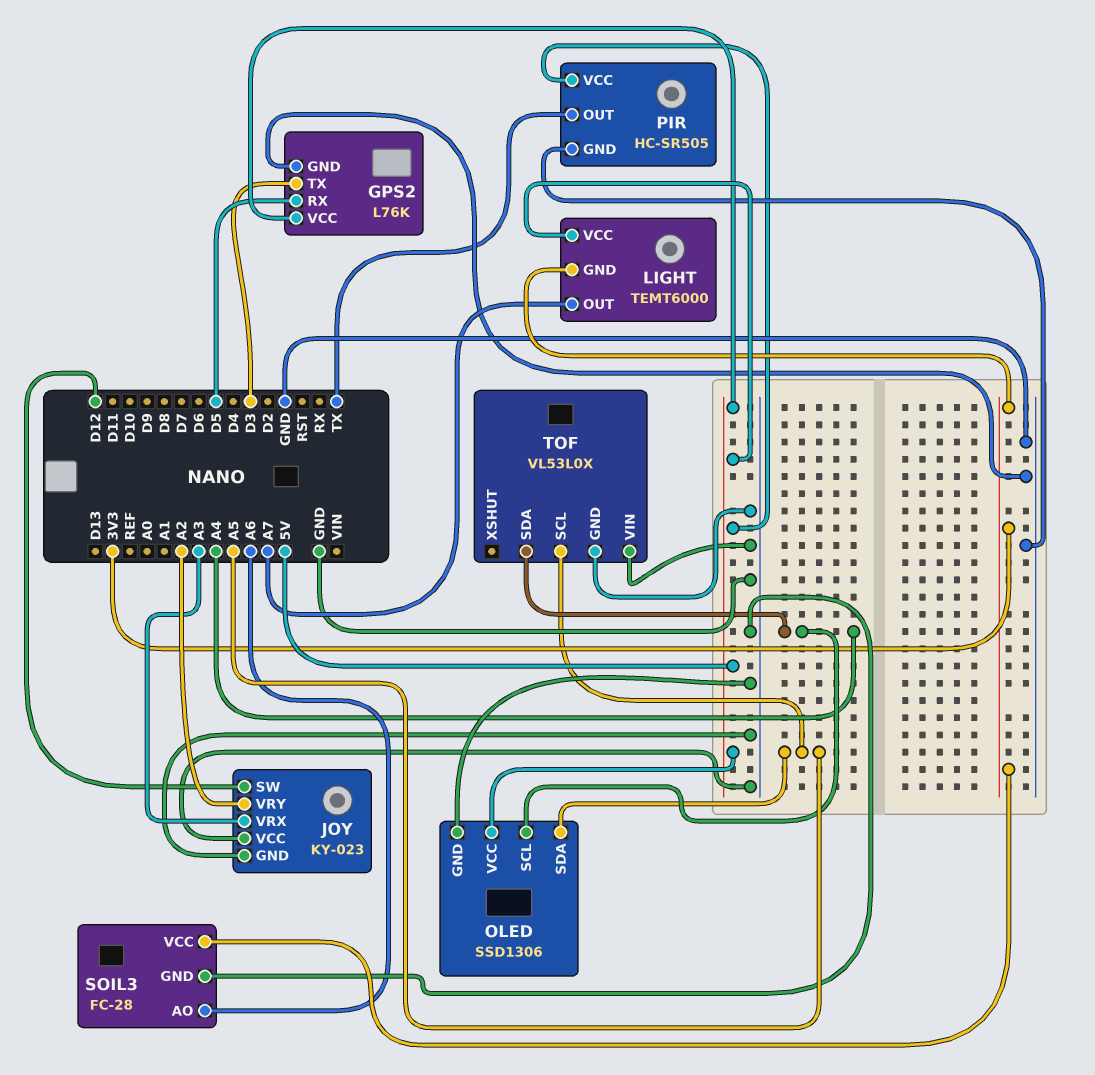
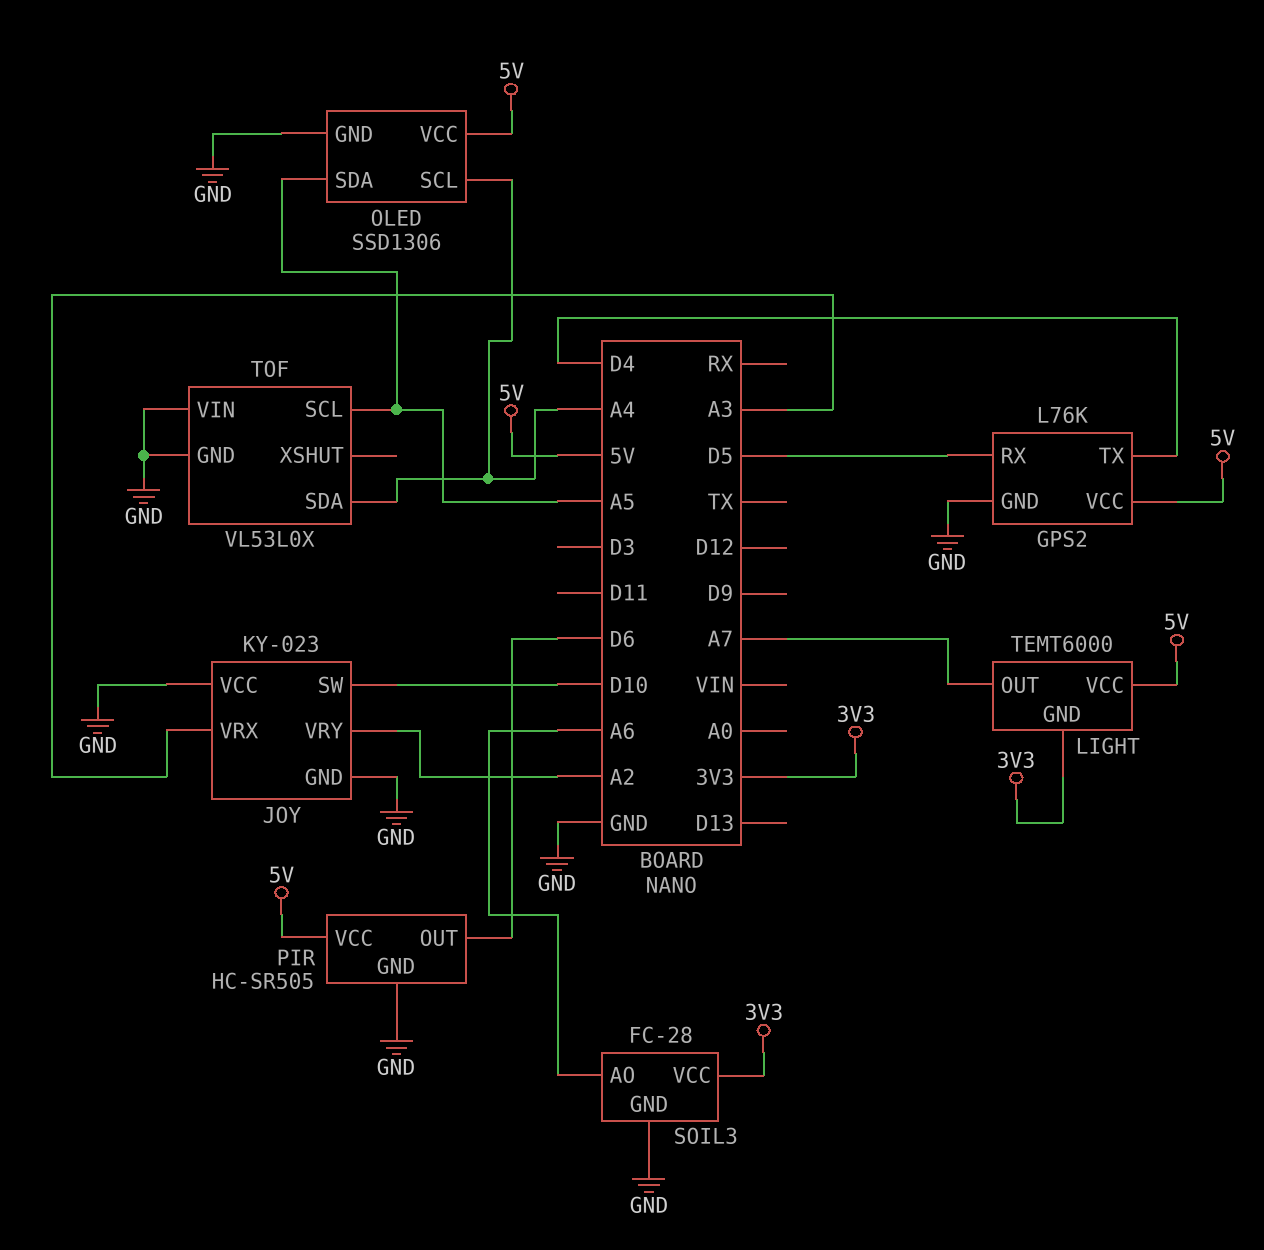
GPS2 pin TX: D3 -> D4
JOY pin SW: D12 -> D10
PIR pin OUT: TX -> D6

